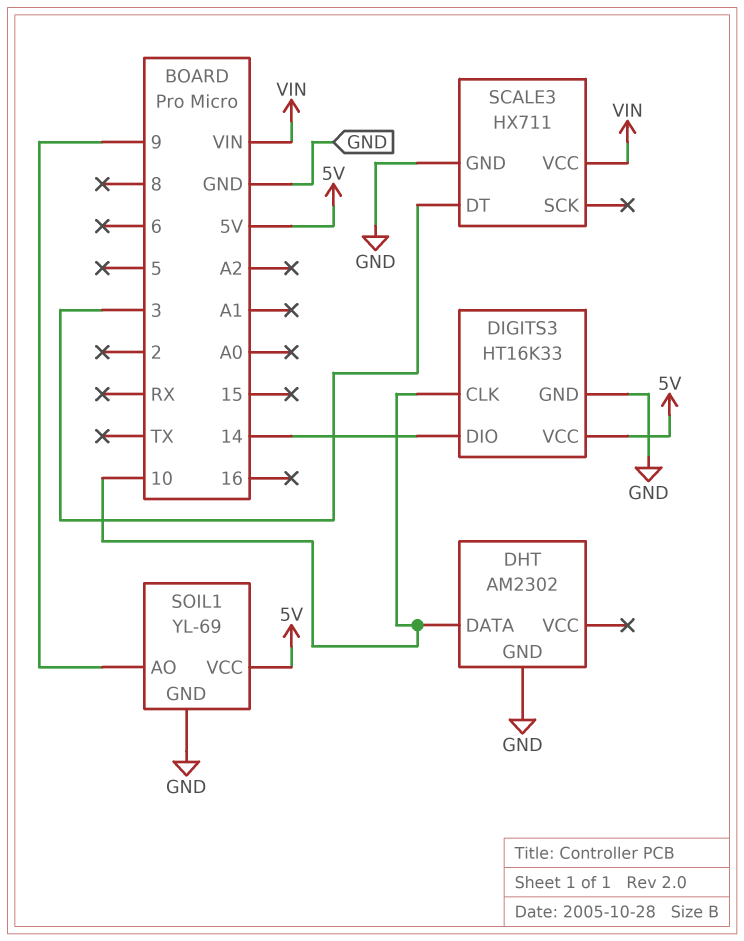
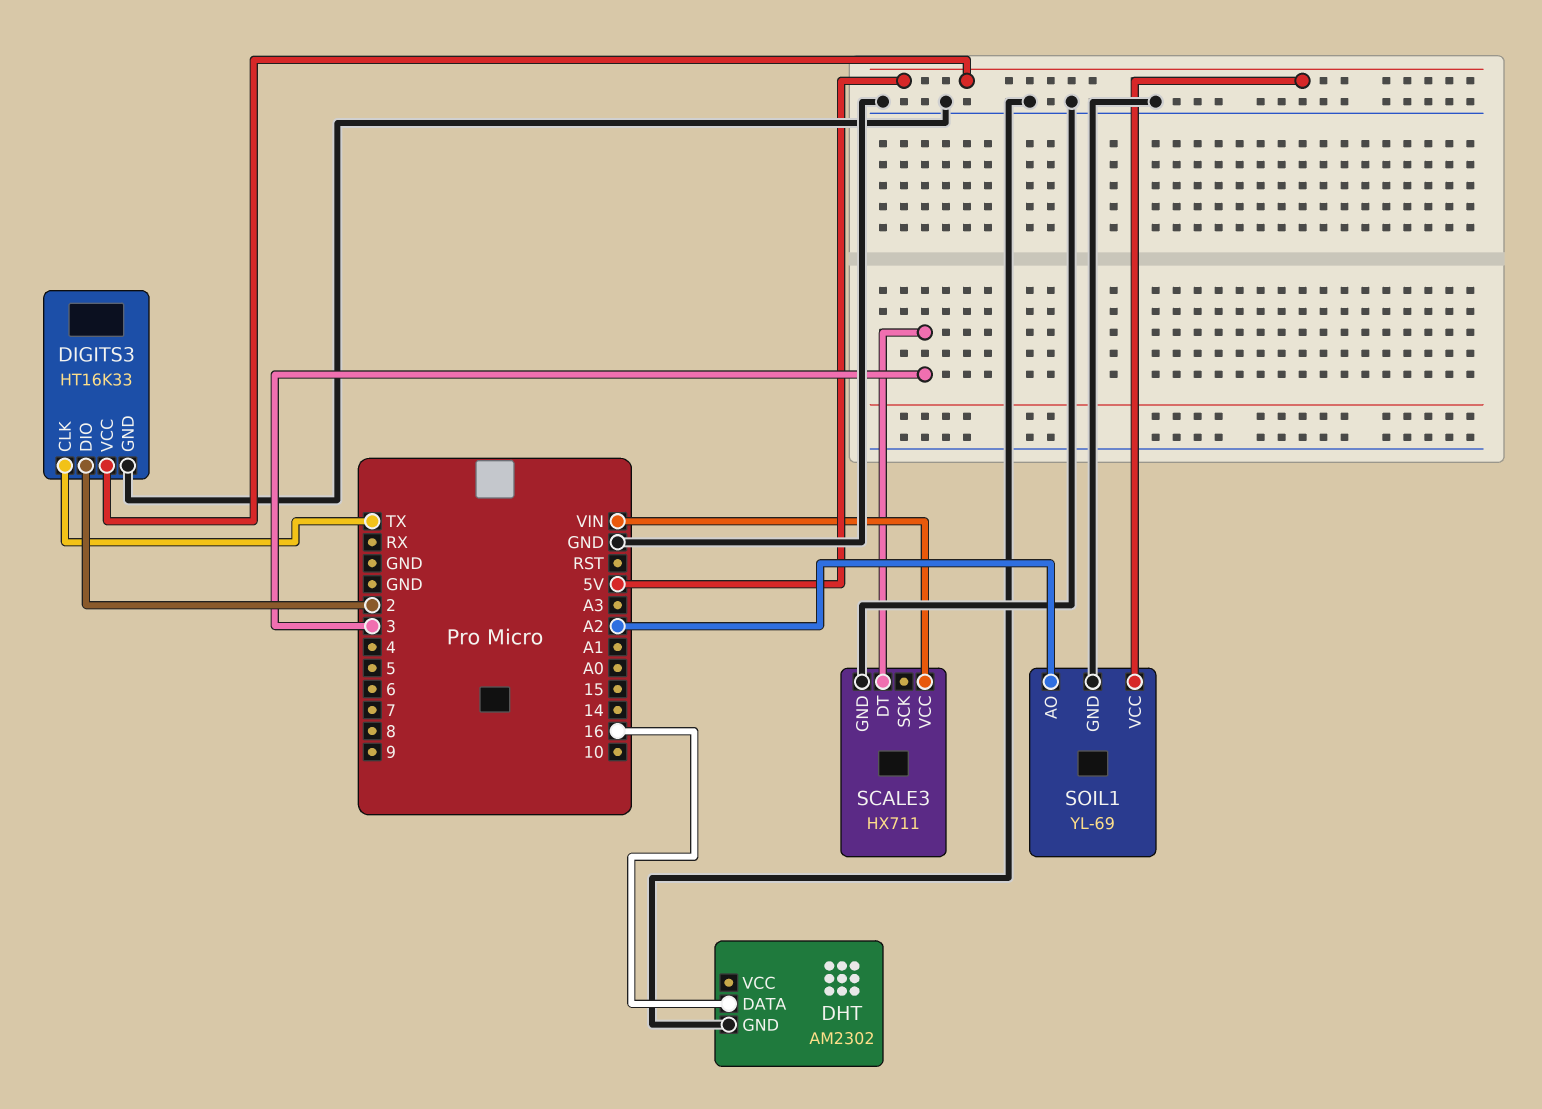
DHT pin DATA: 10 -> 16
DIGITS3 pin CLK: 10 -> TX
DIGITS3 pin DIO: 14 -> 2
SOIL1 pin AO: 9 -> A2

